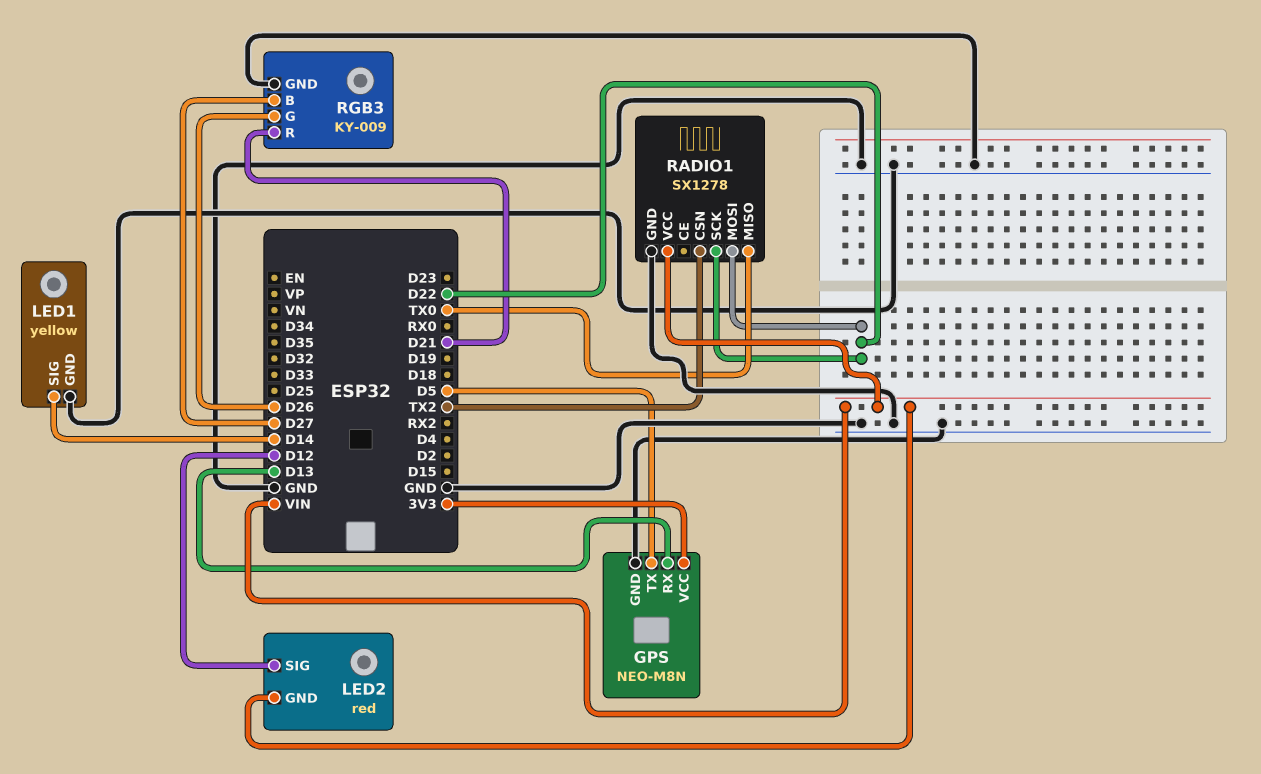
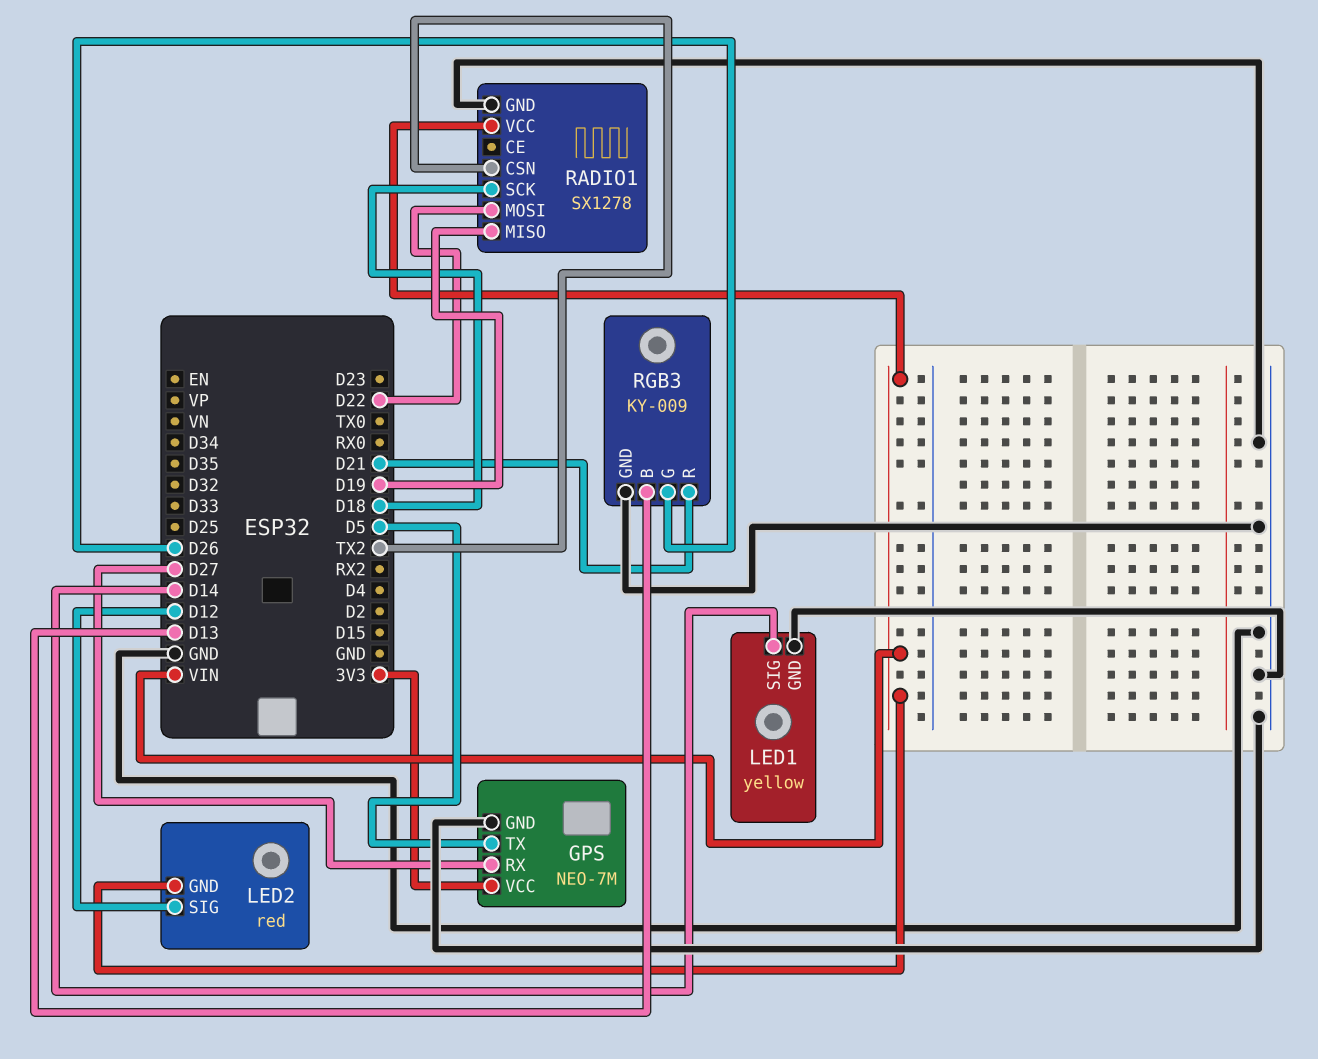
GPS: NEO-M8N -> NEO-7M
GPS pin RX: D13 -> D27
RADIO1 pin MISO: TX0 -> D19
RADIO1 pin SCK: D22 -> D18
RGB3 pin B: D27 -> D13

